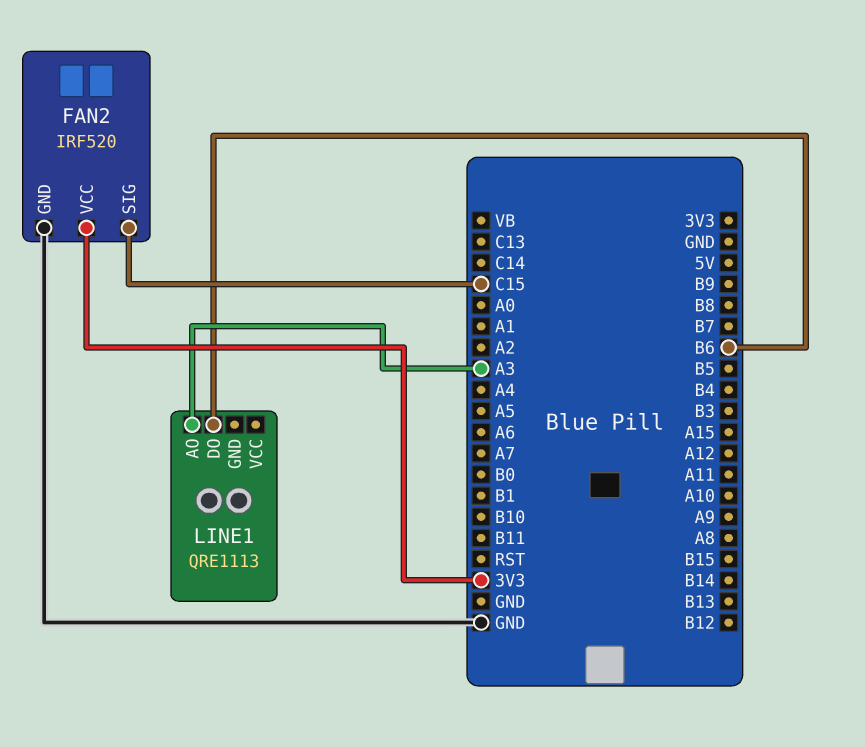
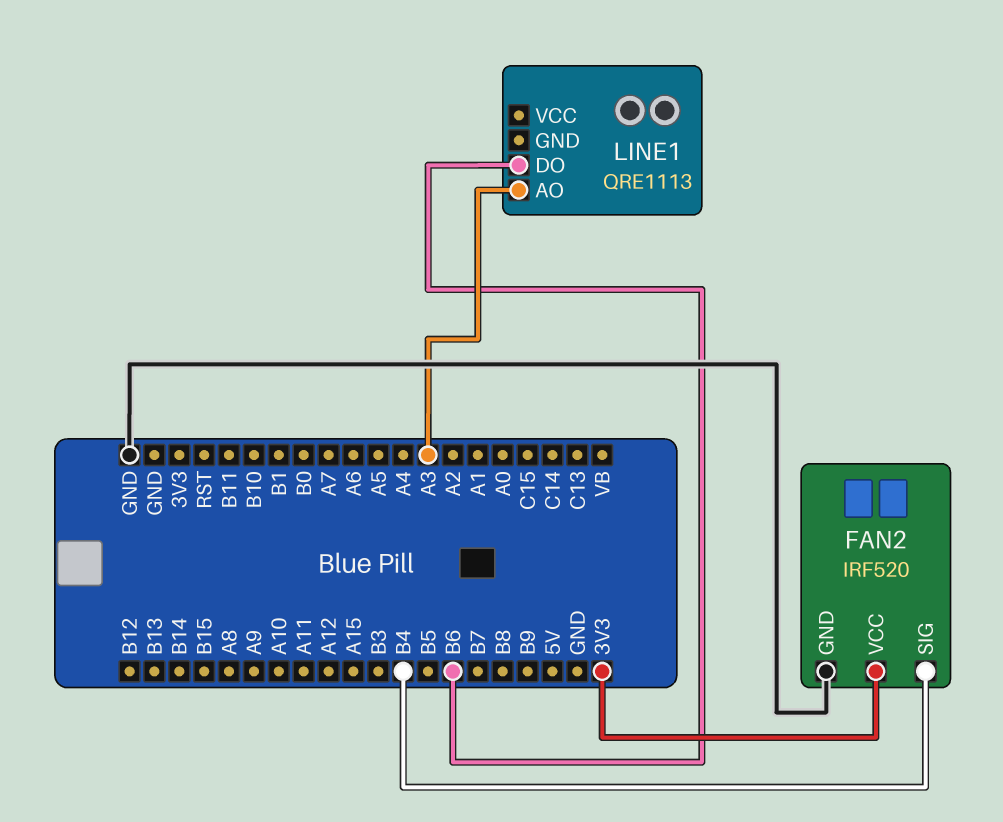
FAN2 pin SIG: C15 -> B4

